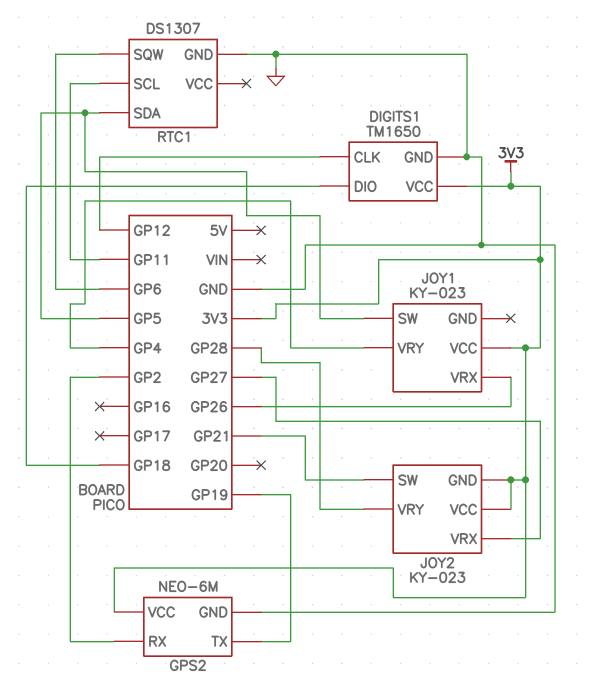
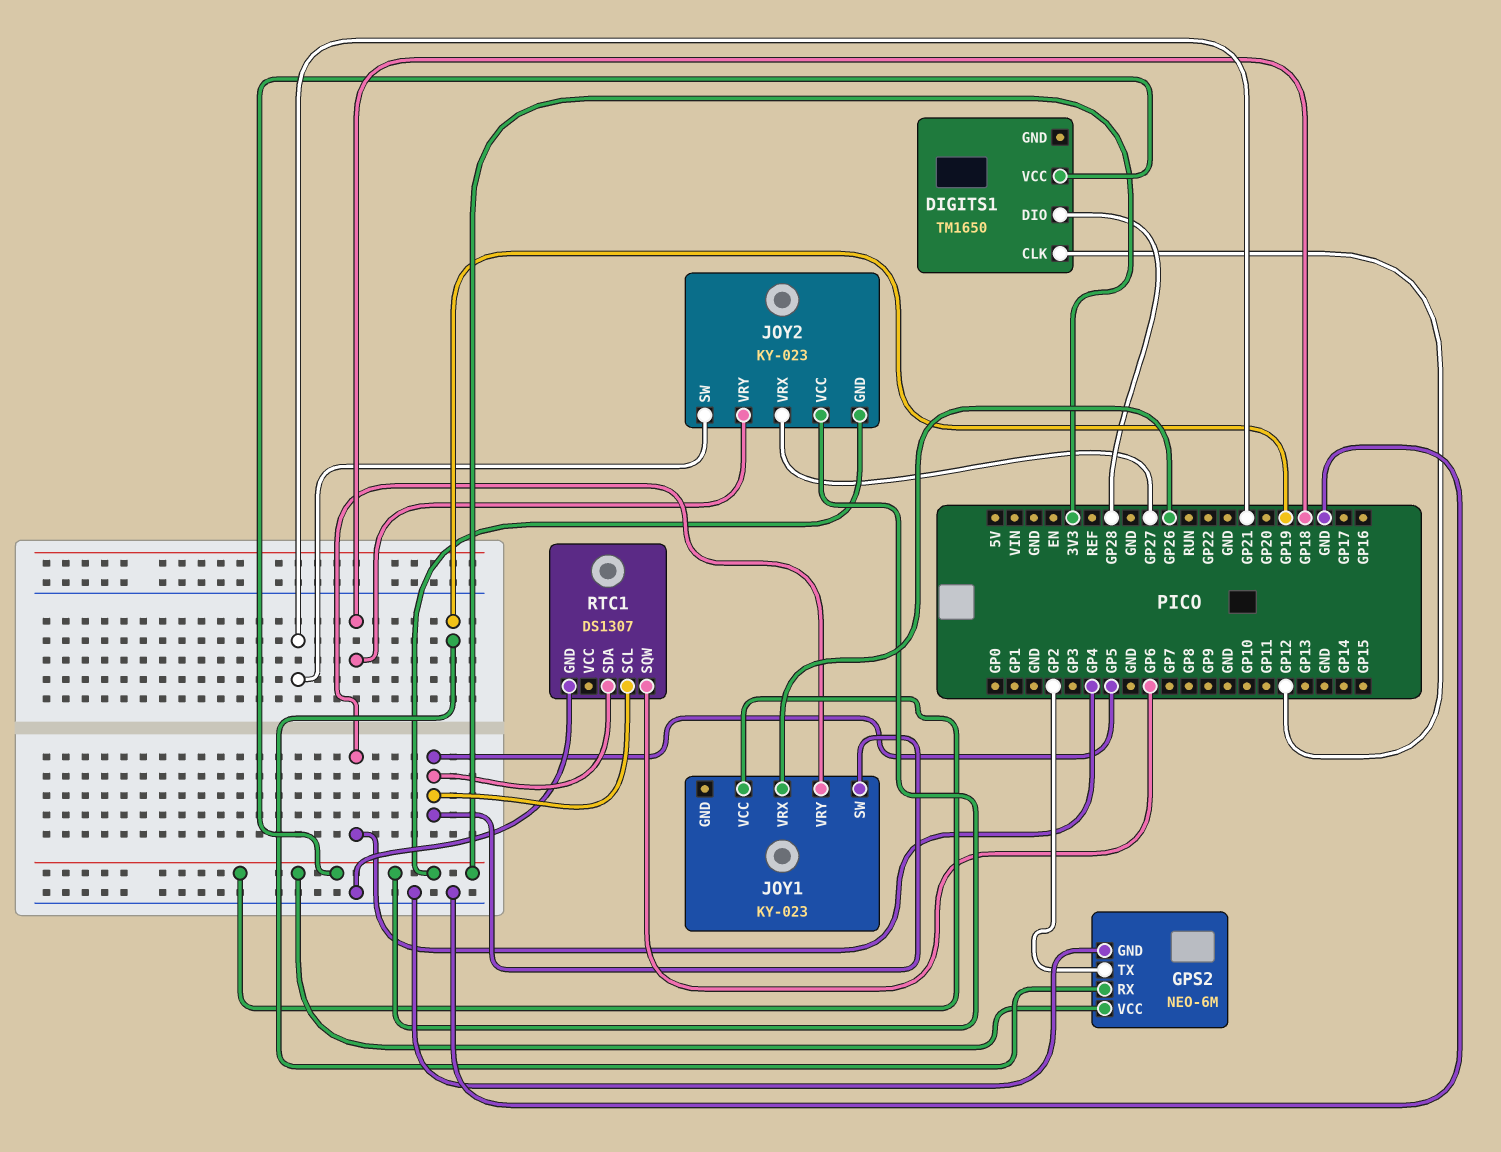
DIGITS1 pin DIO: GP18 -> GP28
DIGITS1 pin GND: GND -> none
GPS2 pin RX: GP2 -> GP19
GPS2 pin TX: GP19 -> GP2
JOY2 pin VRY: GP28 -> GP18
RTC1 pin SCL: GP11 -> GP5

